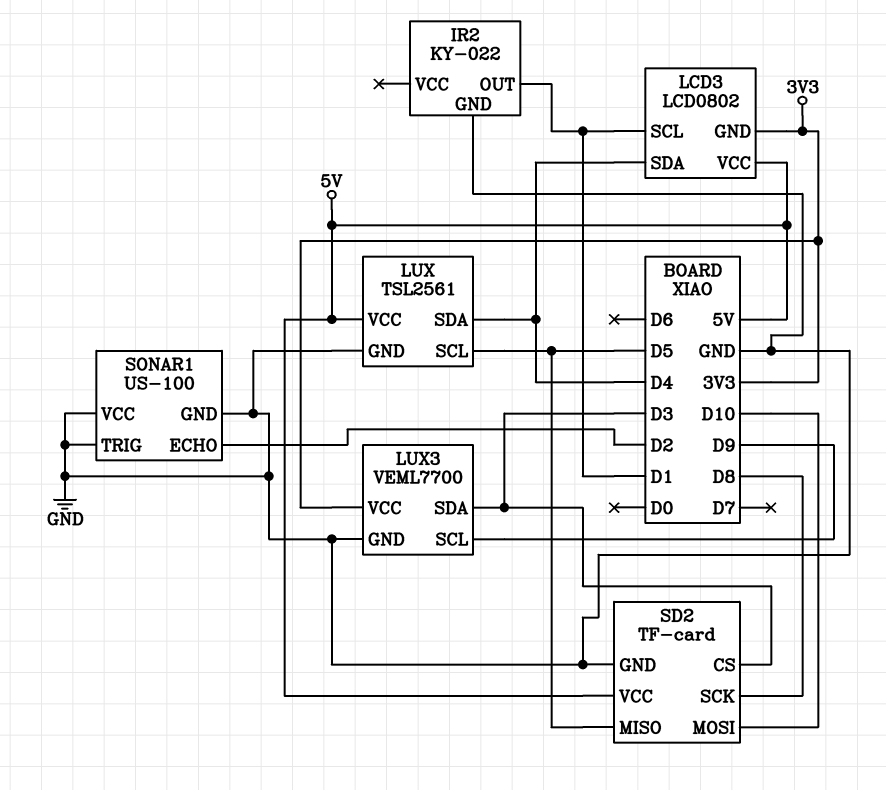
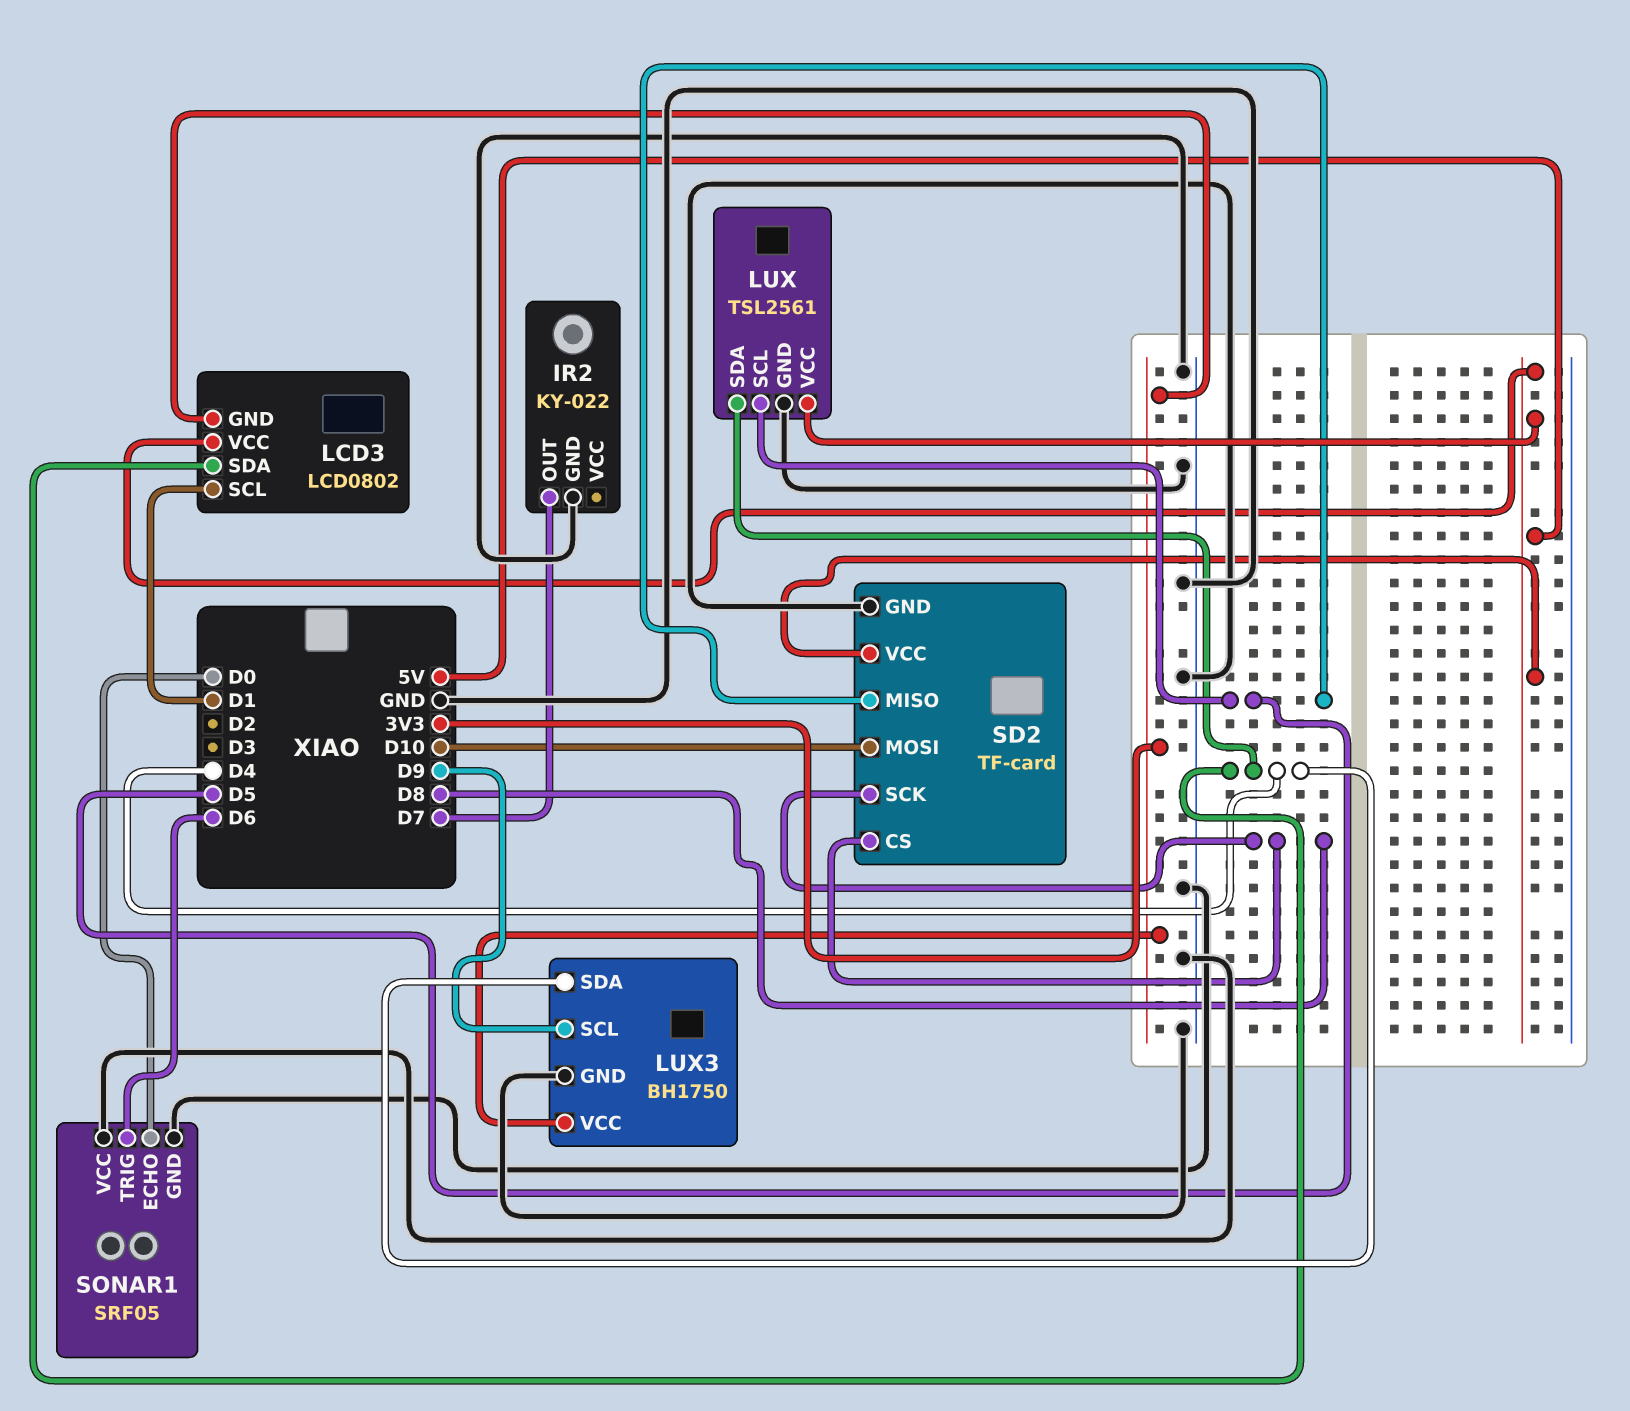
IR2 pin OUT: D1 -> D7
LUX3: VEML7700 -> BH1750
LUX3 pin SDA: D3 -> D4
SD2 pin CS: D3 -> D8
SONAR1: US-100 -> SRF05
SONAR1 pin ECHO: D2 -> D0
SONAR1 pin TRIG: GND -> D6

